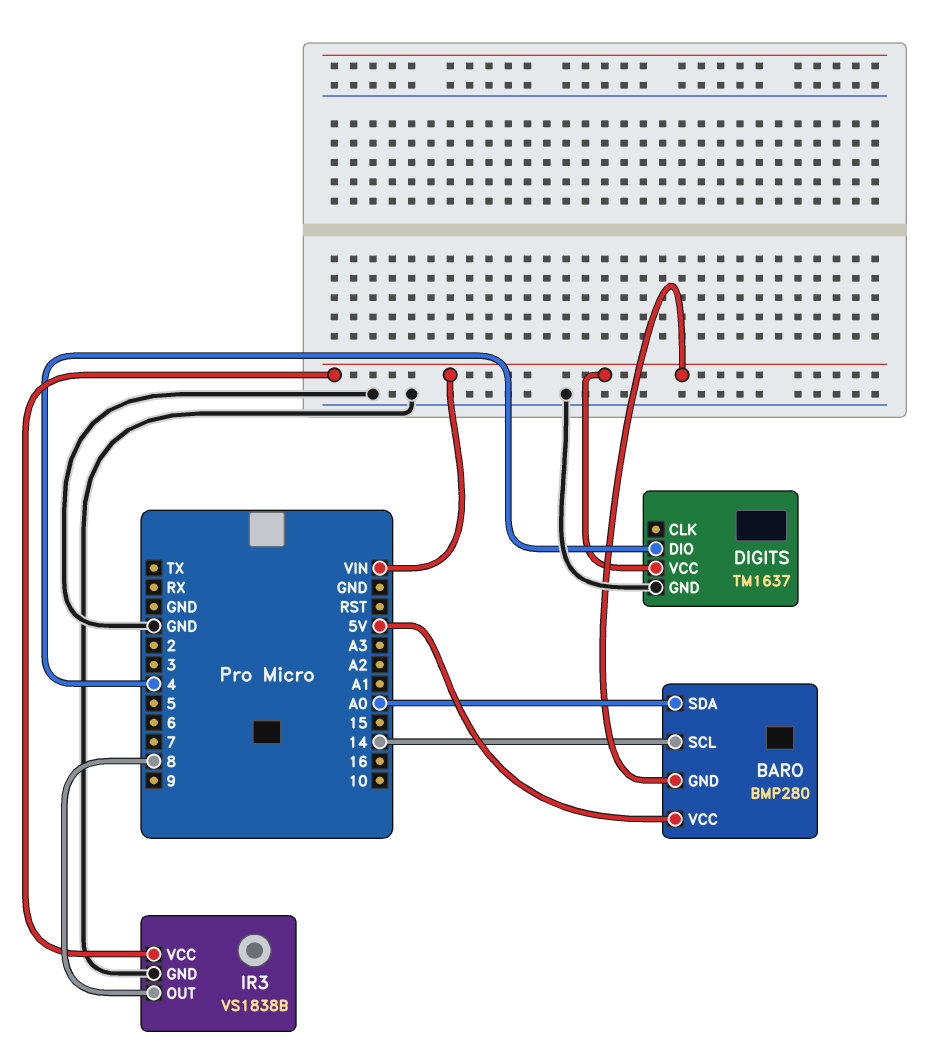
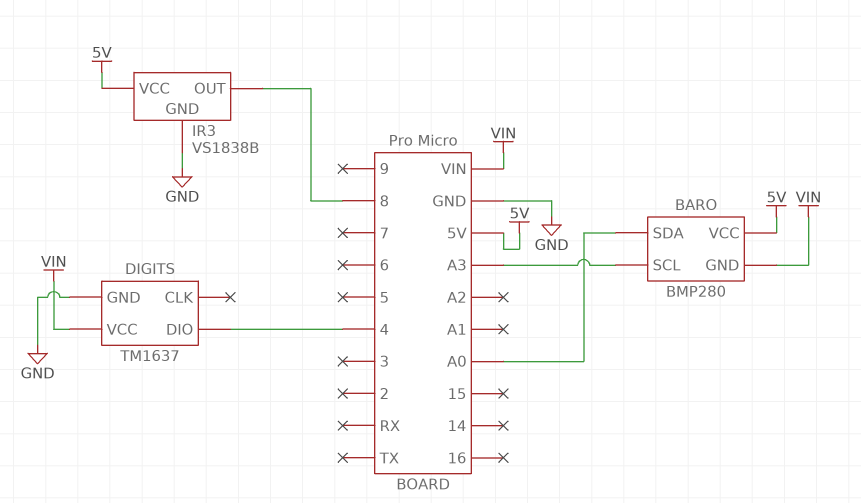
BARO pin SCL: 14 -> A3
IR3 pin VCC: VIN -> 5V

